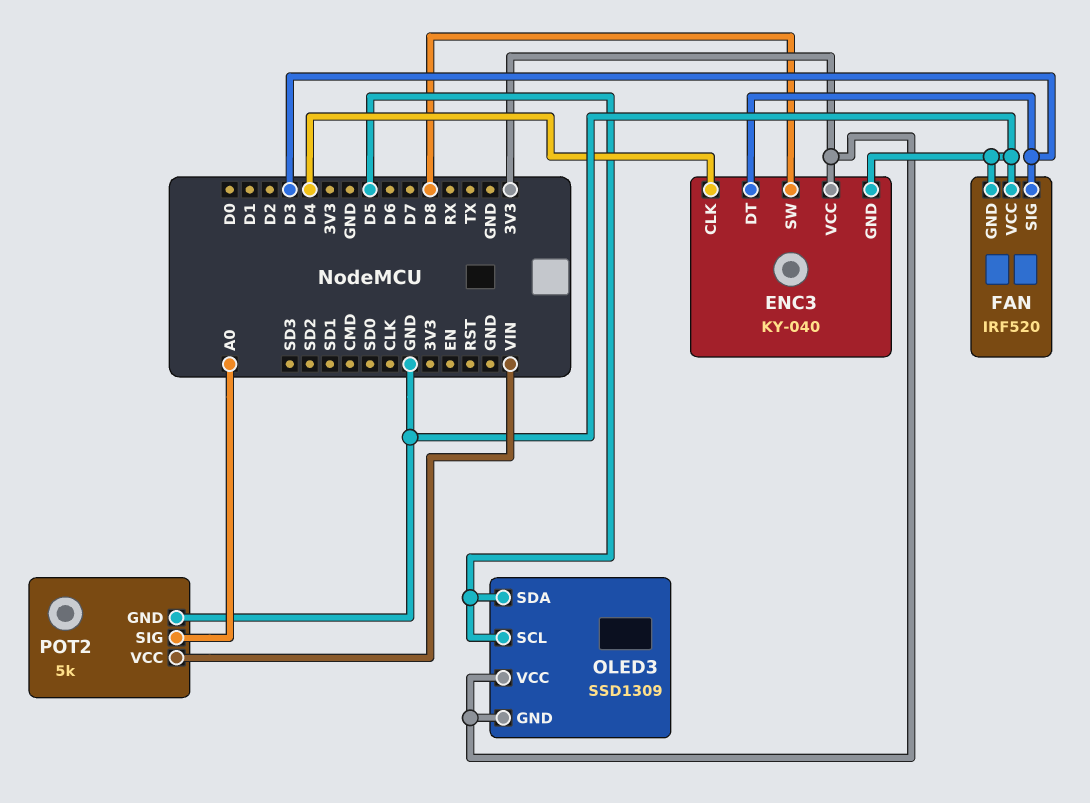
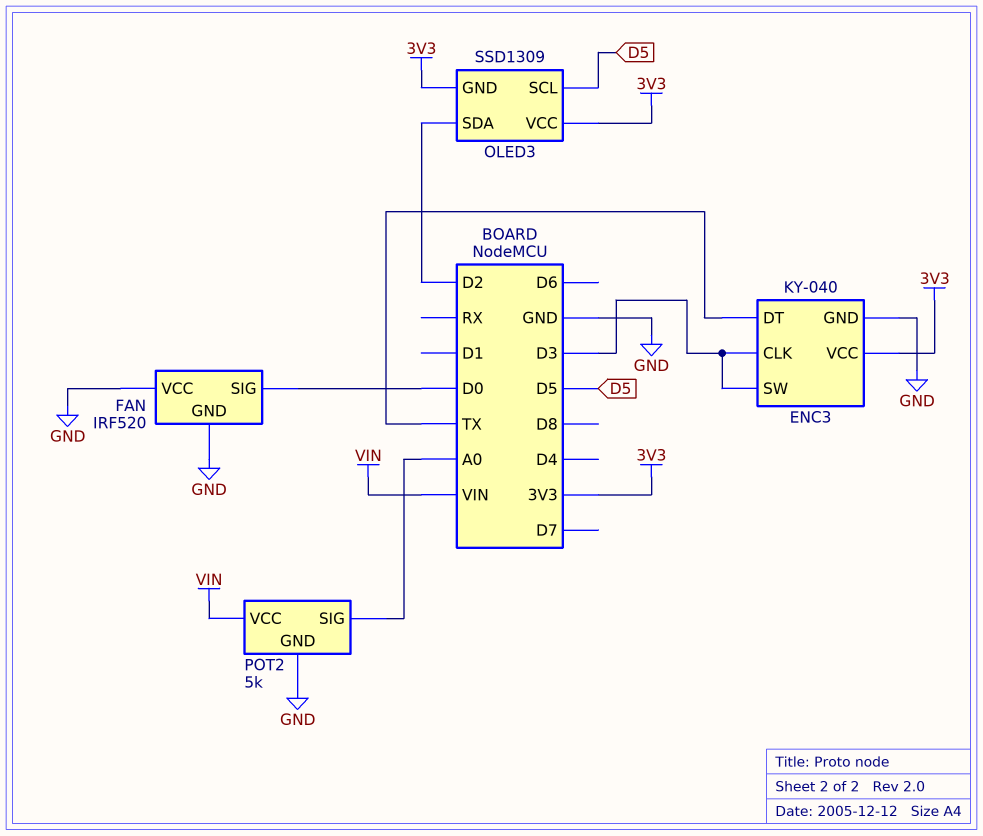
ENC3 pin CLK: D4 -> D3
ENC3 pin DT: D3 -> TX
ENC3 pin SW: D8 -> D3
FAN pin SIG: D3 -> D0
OLED3 pin SDA: D5 -> D2

